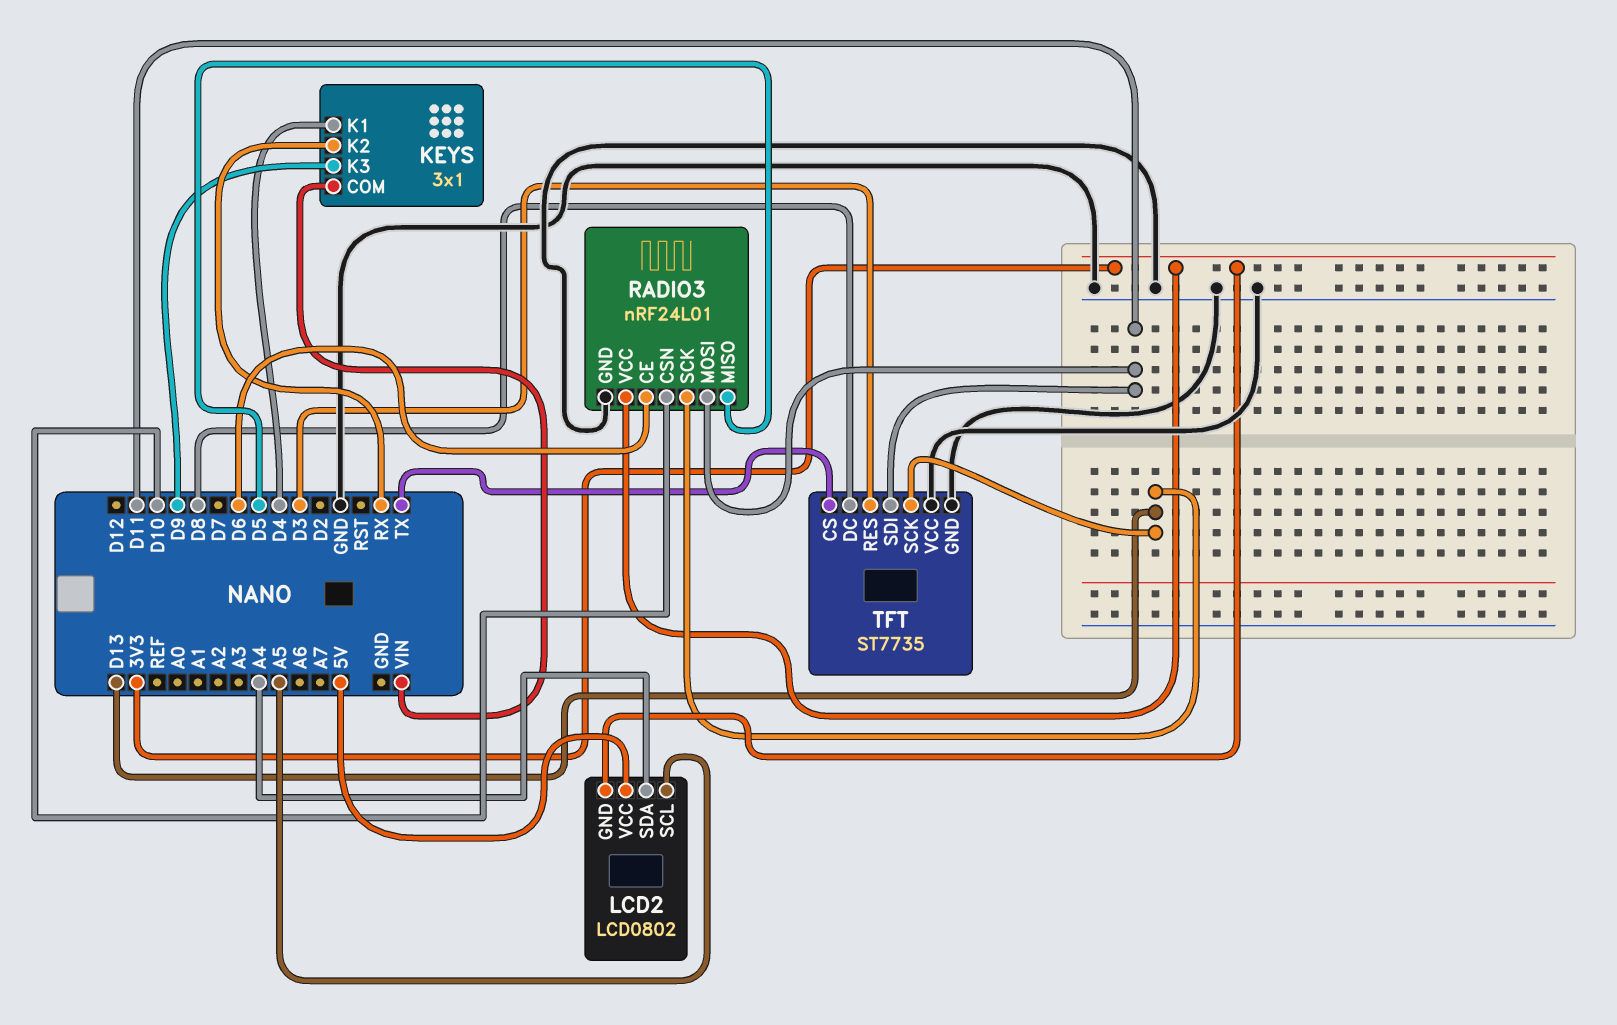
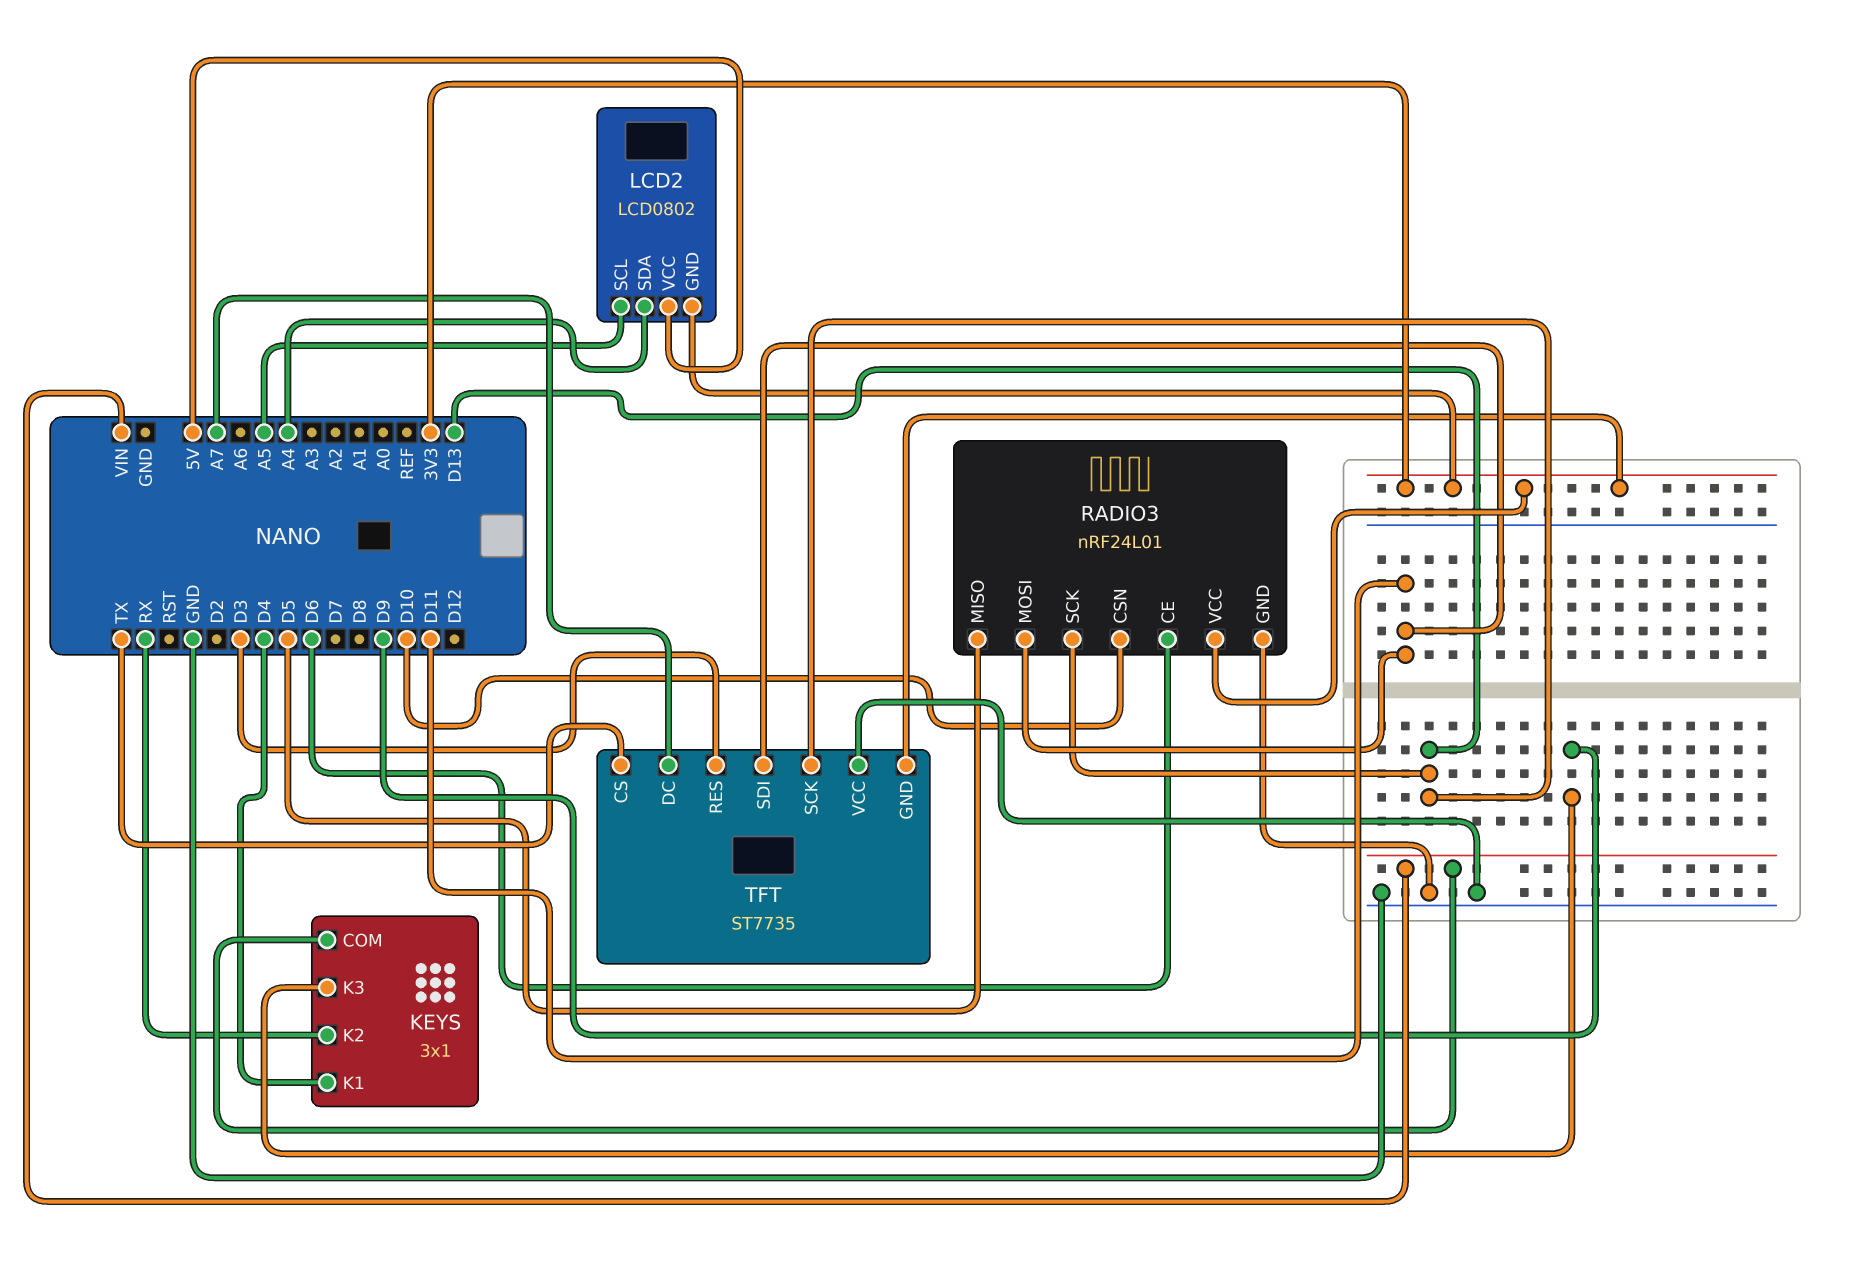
TFT pin DC: D8 -> A7
TFT pin GND: GND -> 3V3

